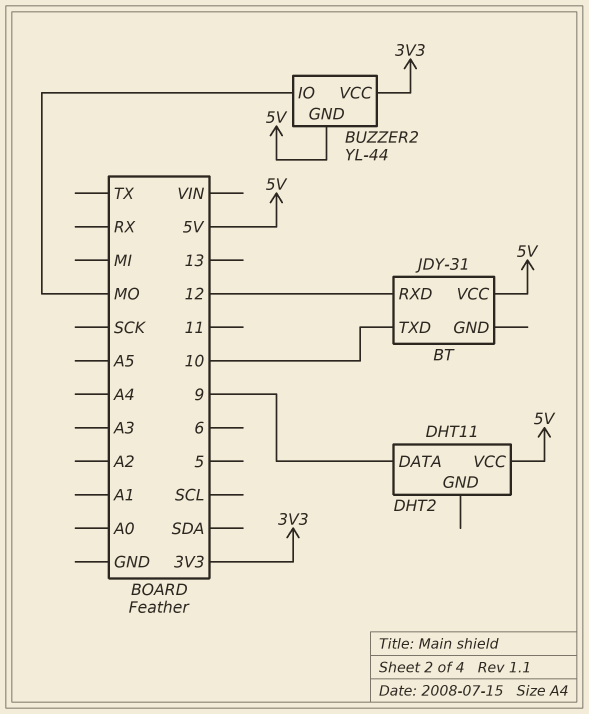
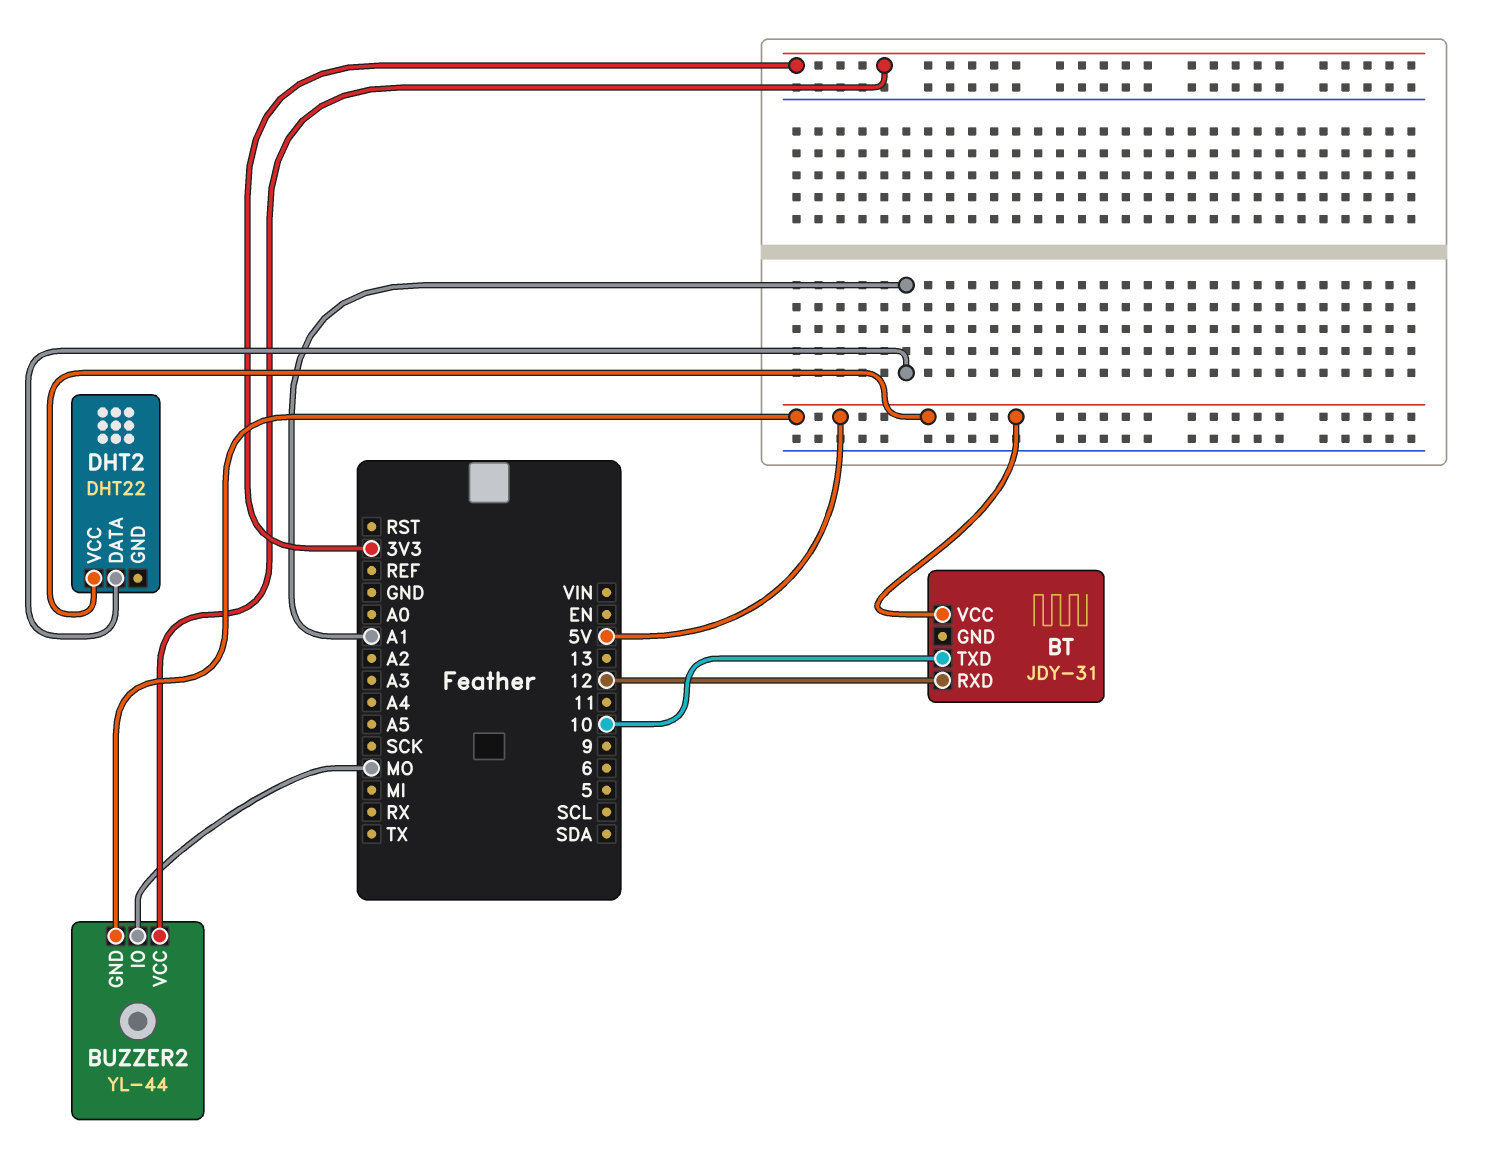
DHT2: DHT11 -> DHT22
DHT2 pin DATA: 9 -> A1

